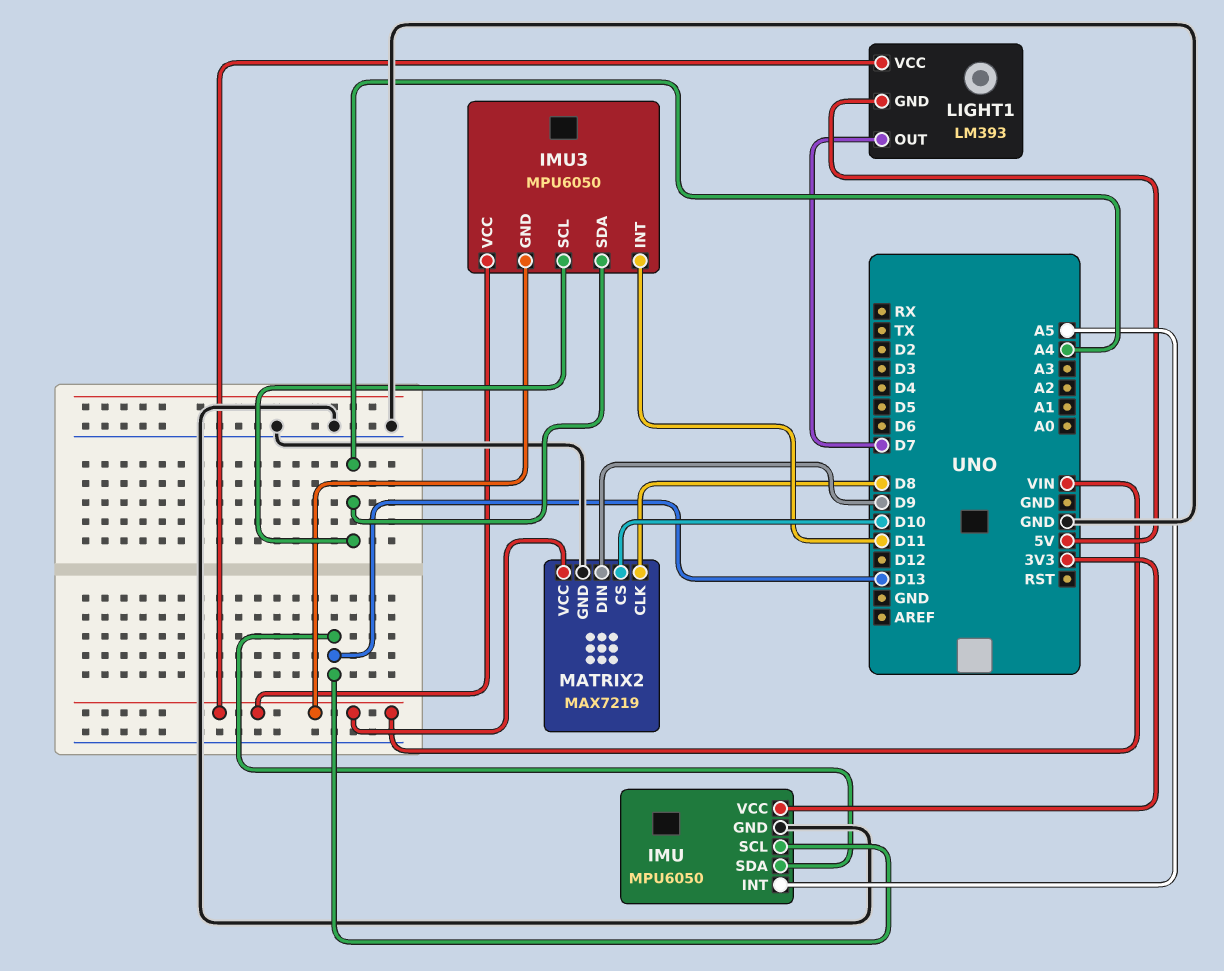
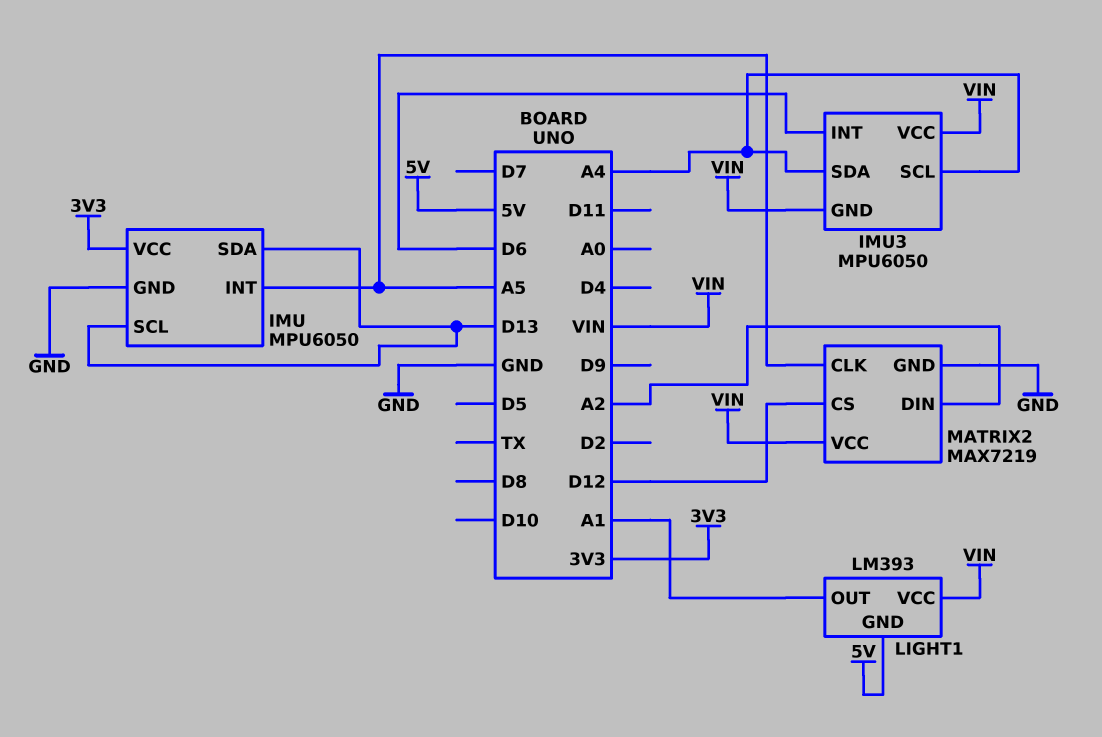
IMU3 pin INT: D11 -> D6
LIGHT1 pin OUT: D7 -> A1
MATRIX2 pin CLK: D8 -> A5
MATRIX2 pin CS: D10 -> D12
MATRIX2 pin DIN: D9 -> A2

